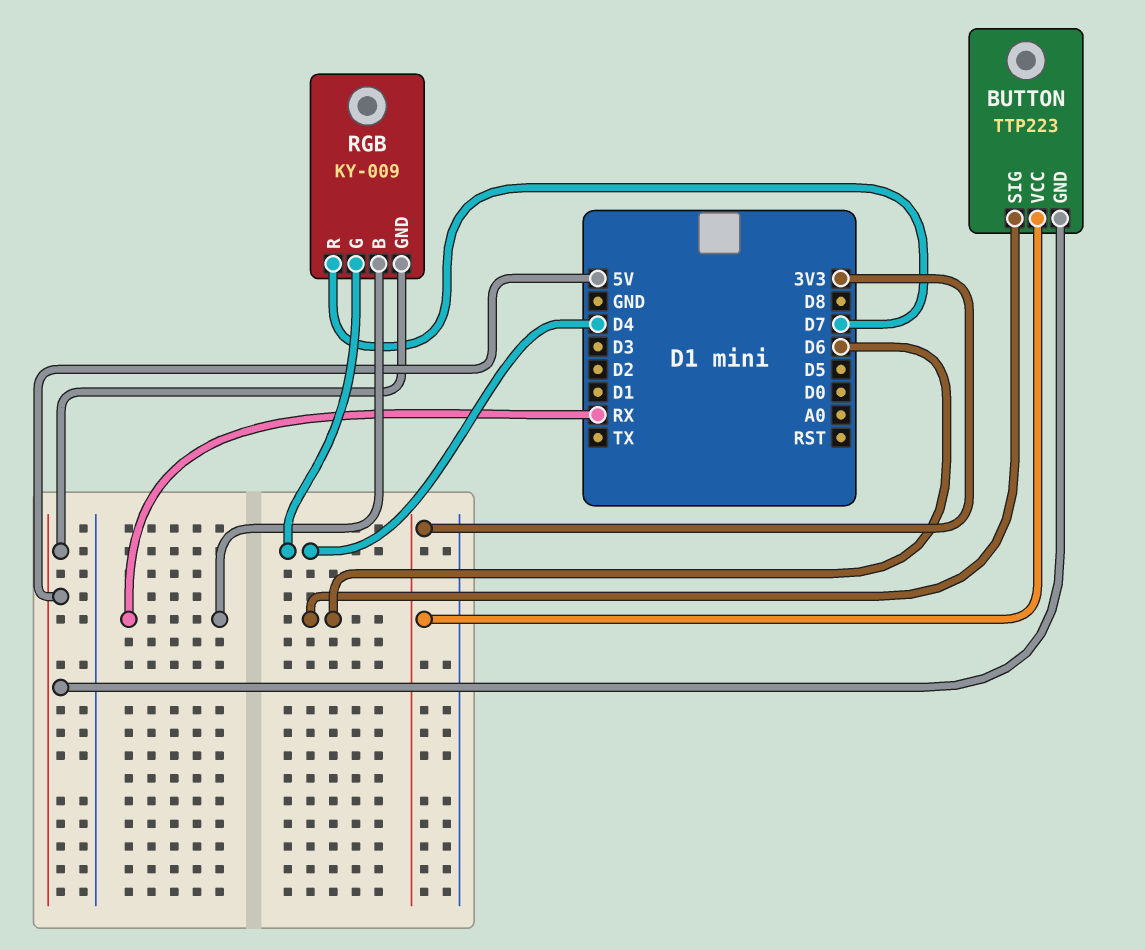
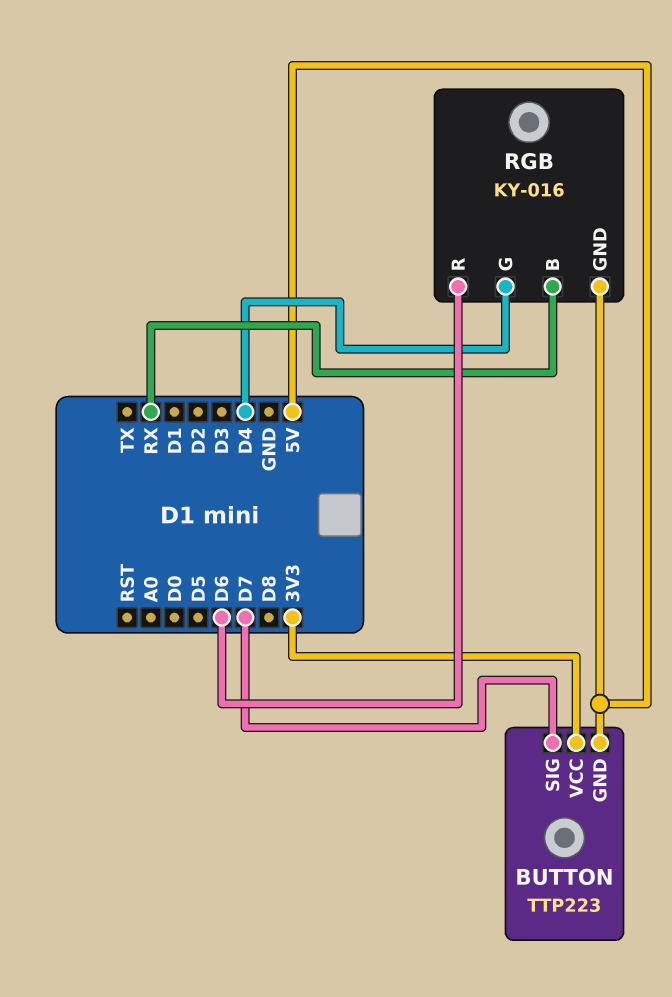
BUTTON pin SIG: D6 -> D7
RGB: KY-009 -> KY-016
RGB pin R: D7 -> D6

